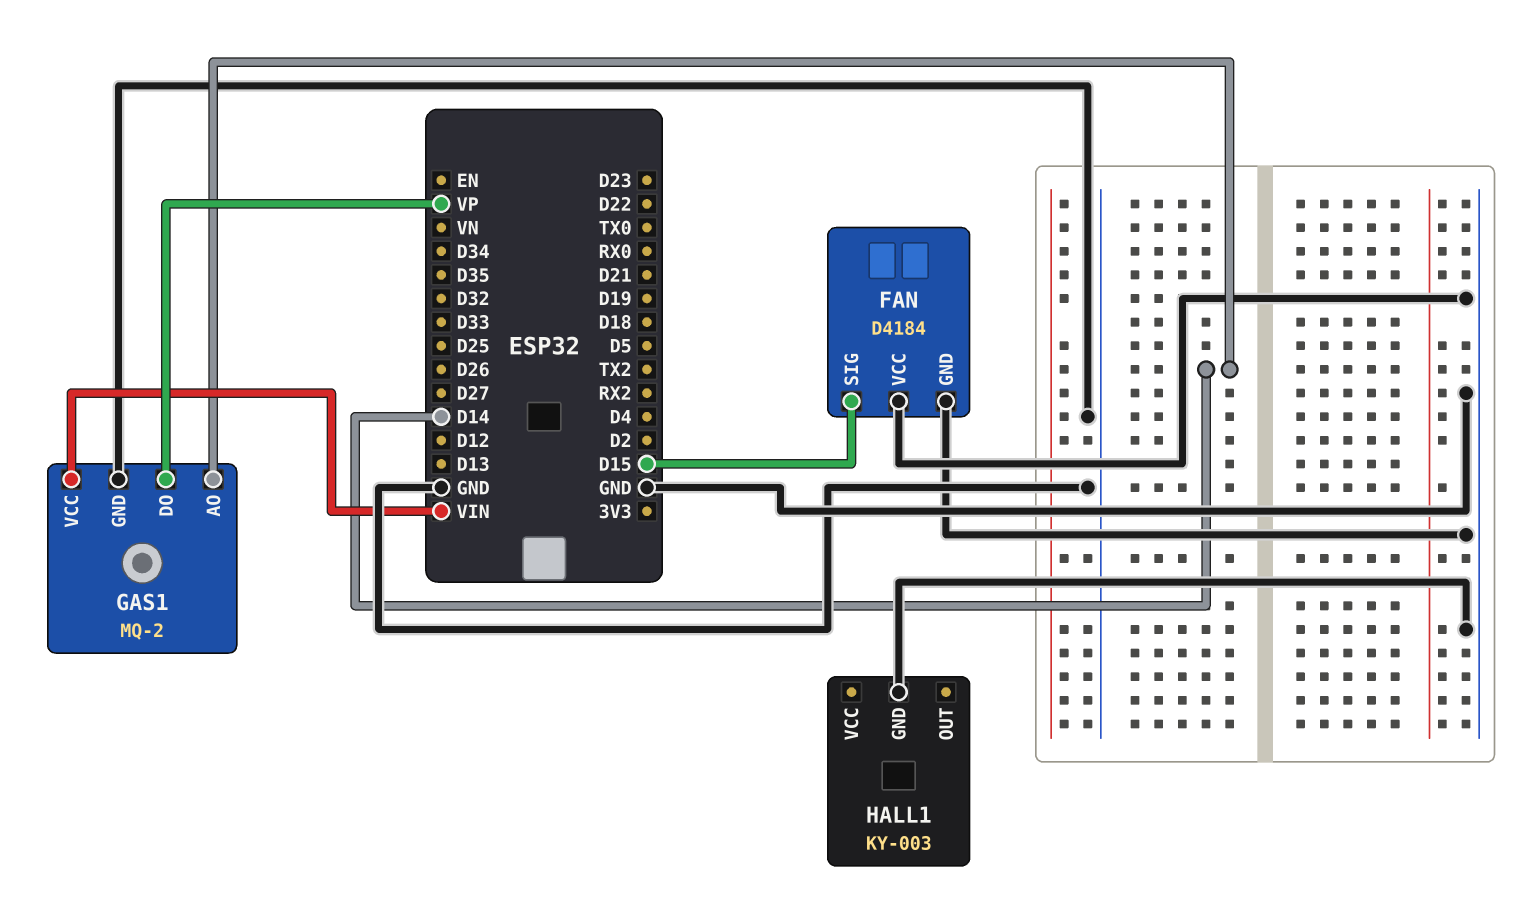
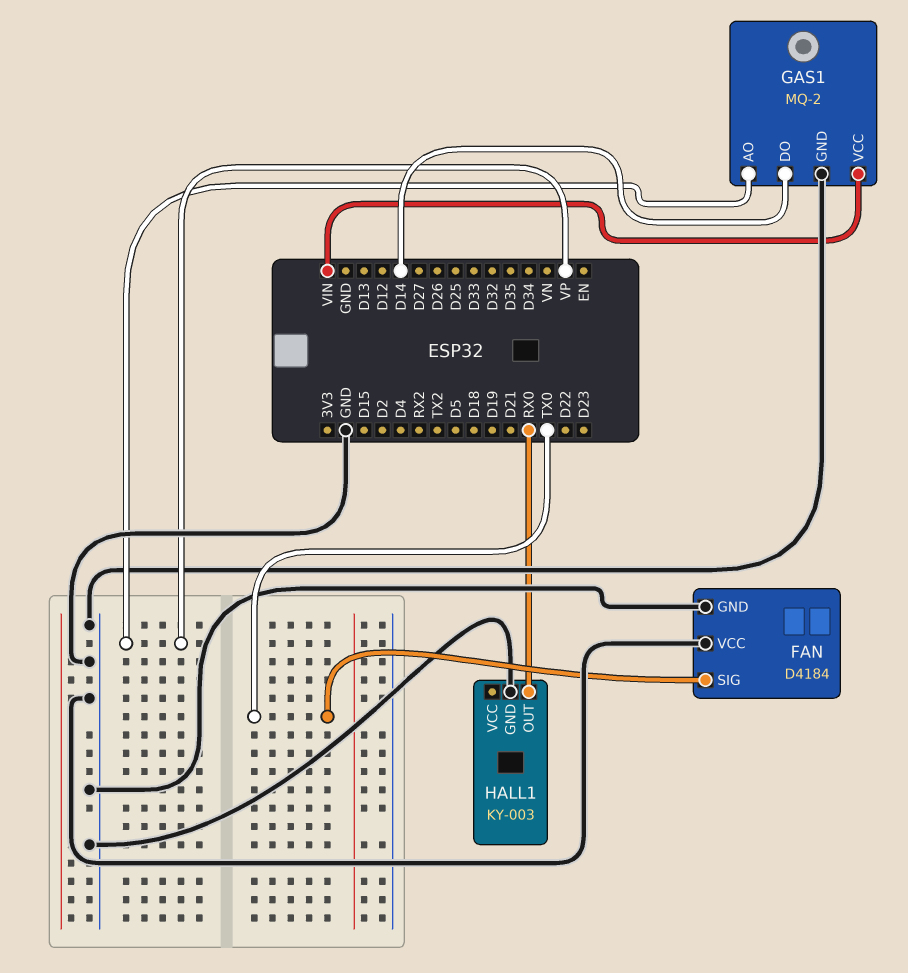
FAN pin SIG: D15 -> TX0
GAS1 pin AO: D14 -> VP
GAS1 pin DO: VP -> D14
HALL1 pin OUT: none -> RX0

